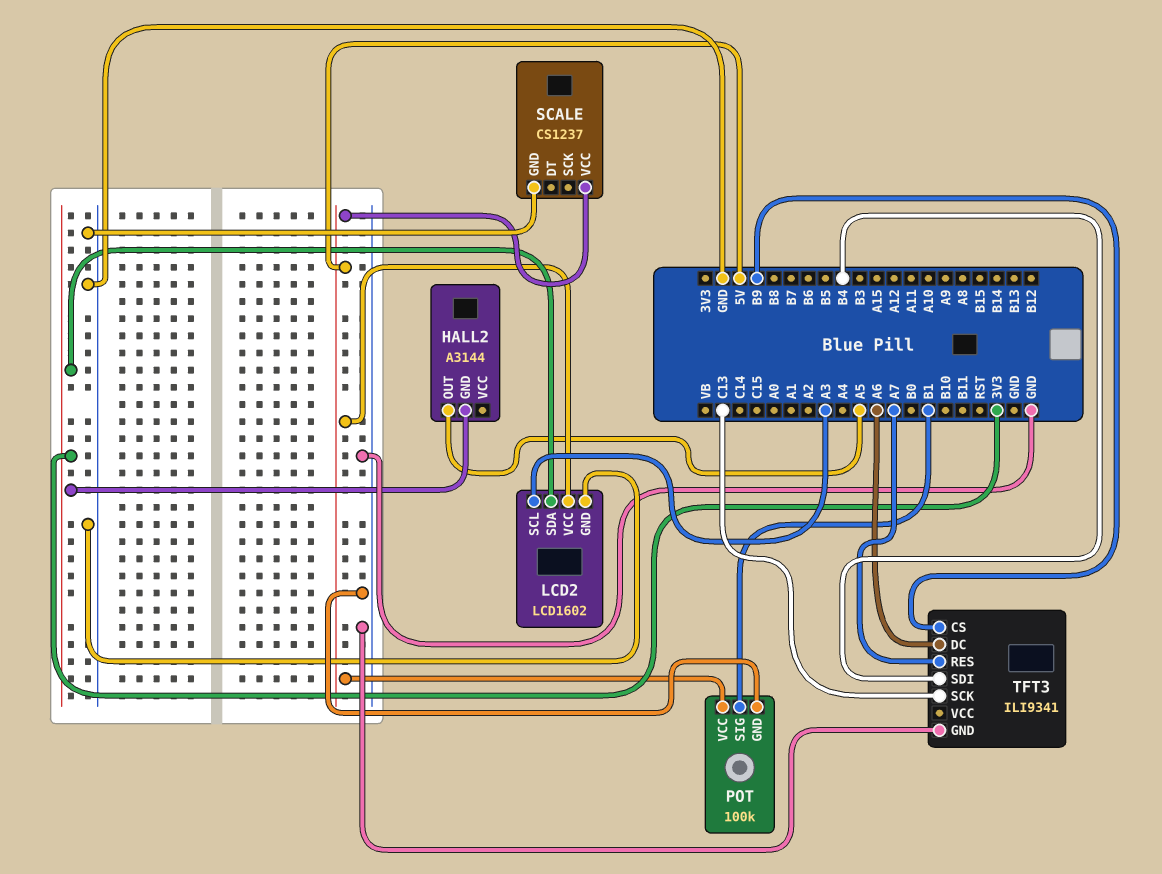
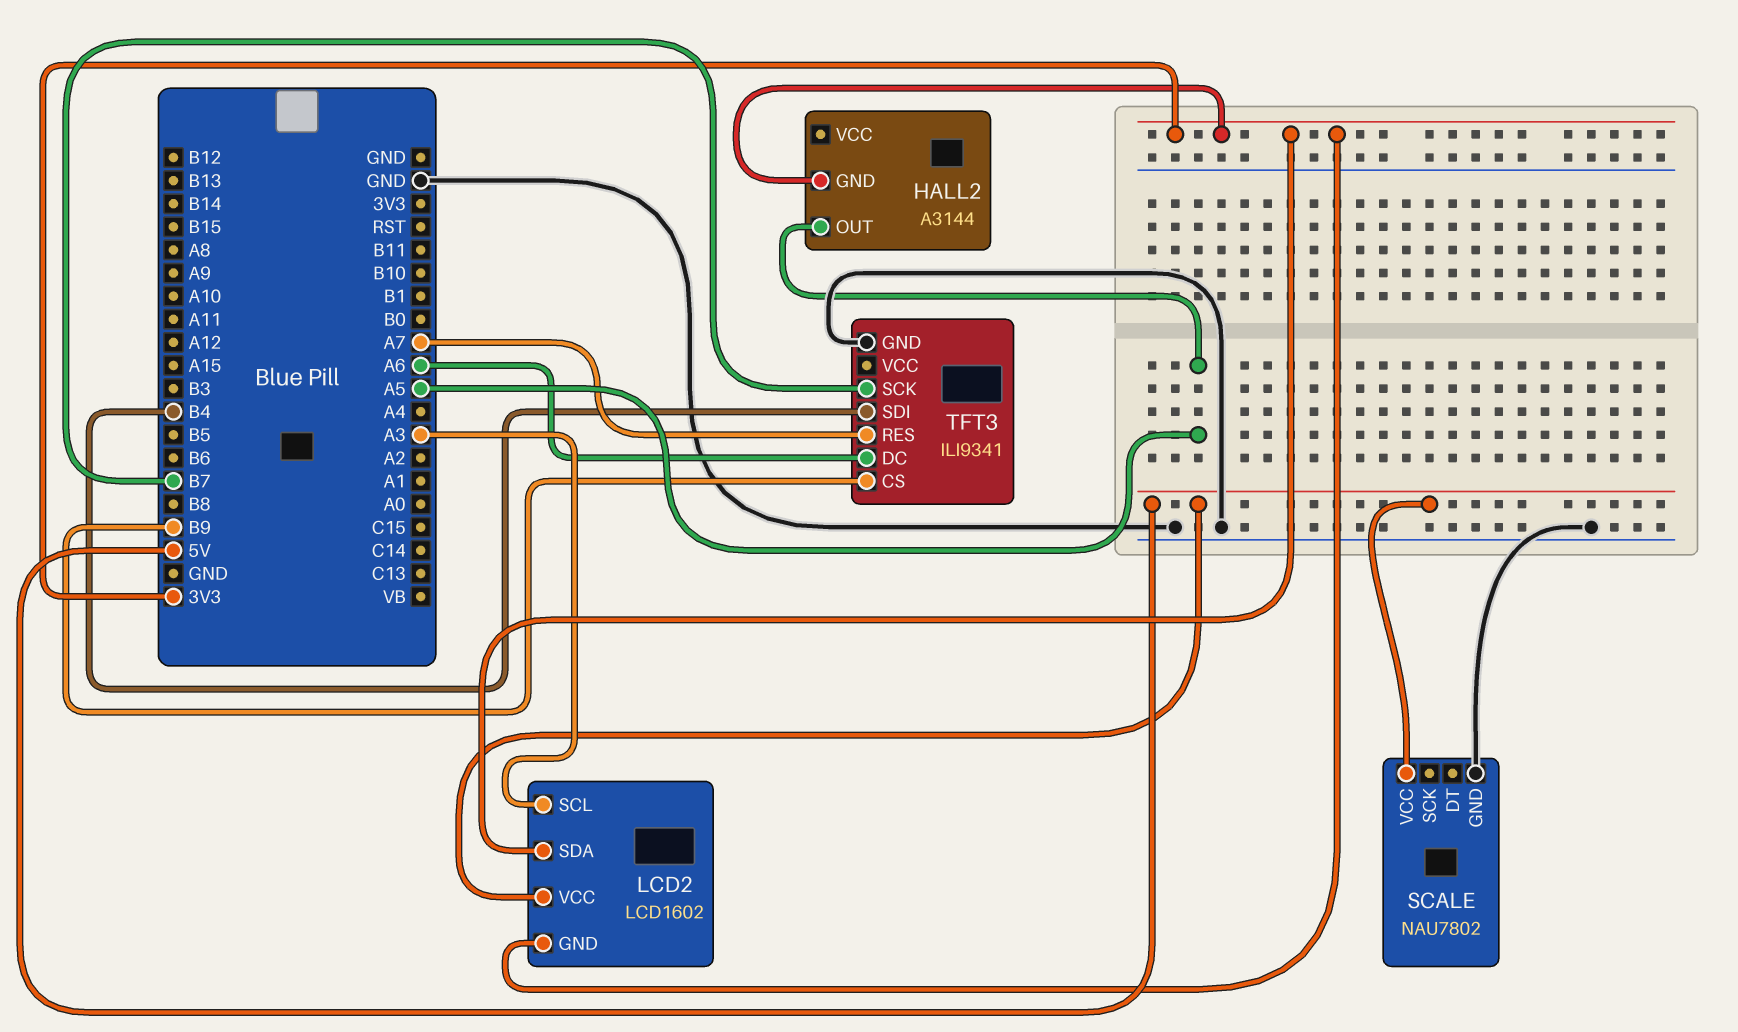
LCD2 pin GND: GND -> 3V3
POT: 100k -> none
POT pin GND: GND -> none
POT pin SIG: B1 -> none
POT pin VCC: 5V -> none
SCALE: CS1237 -> NAU7802
TFT3 pin SCK: C13 -> B7

